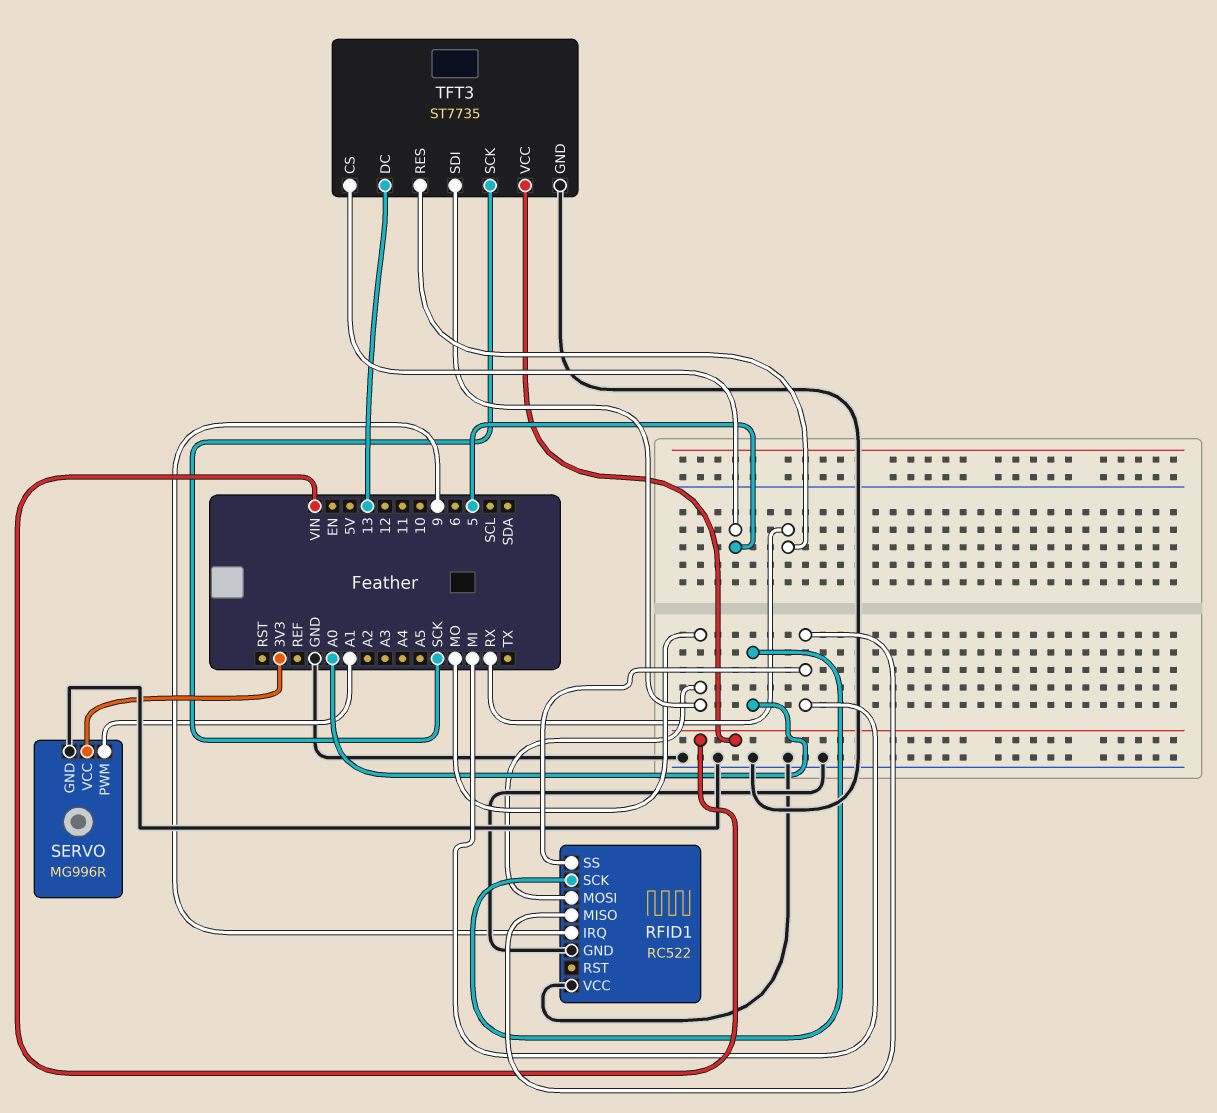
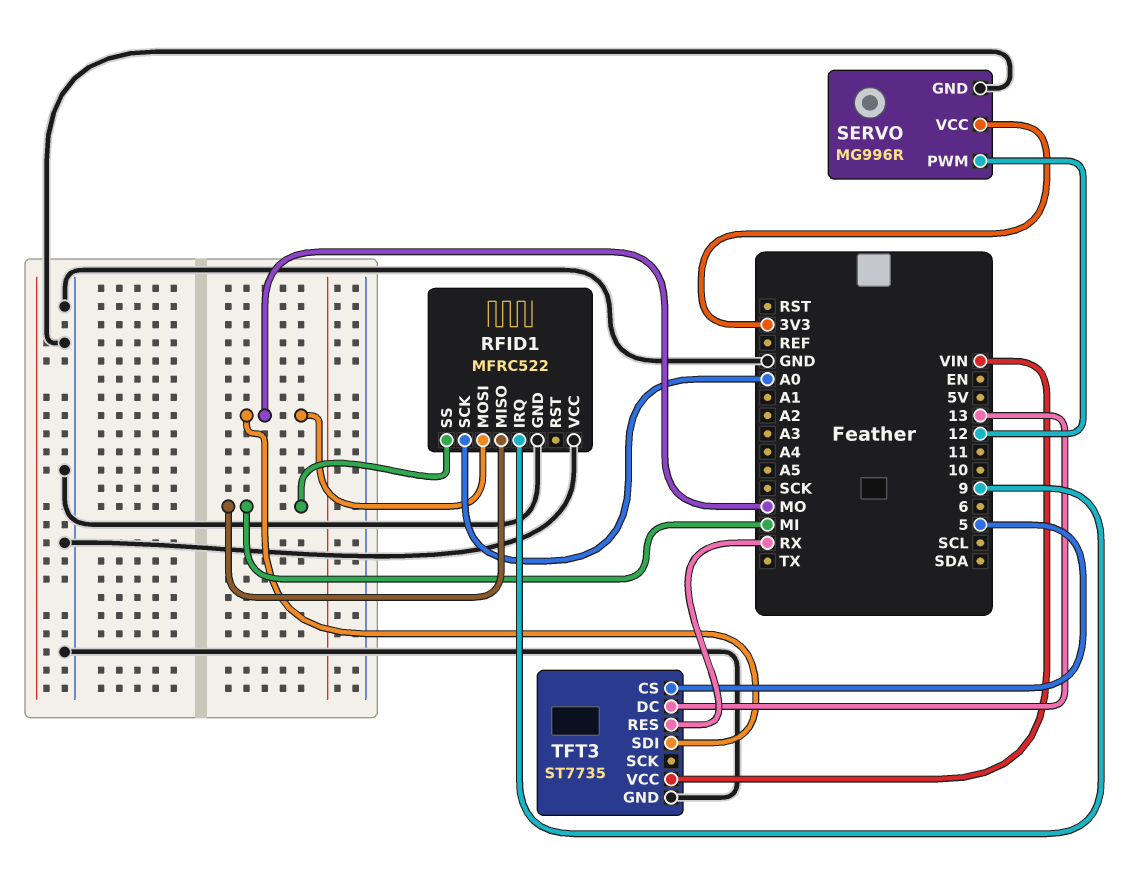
RFID1: RC522 -> MFRC522
SERVO pin PWM: A1 -> 12
TFT3 pin SCK: SCK -> none

